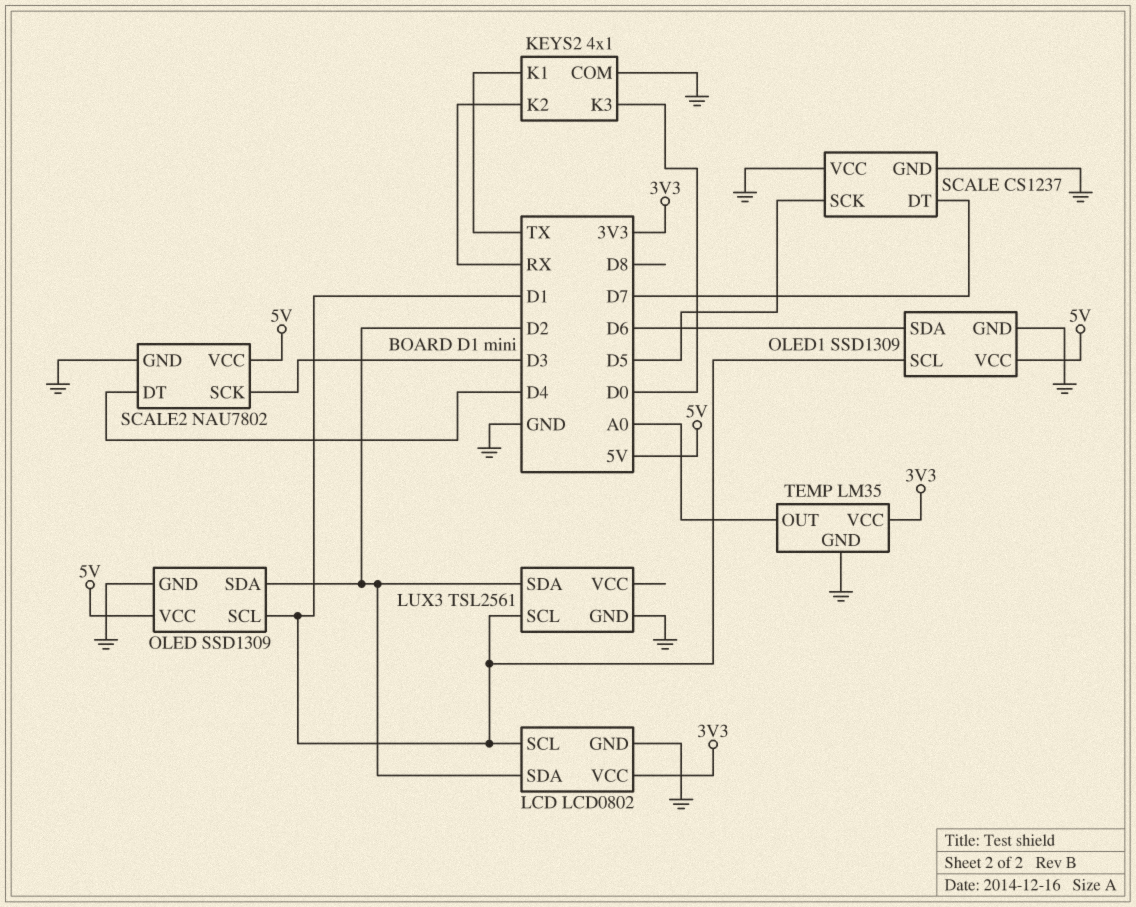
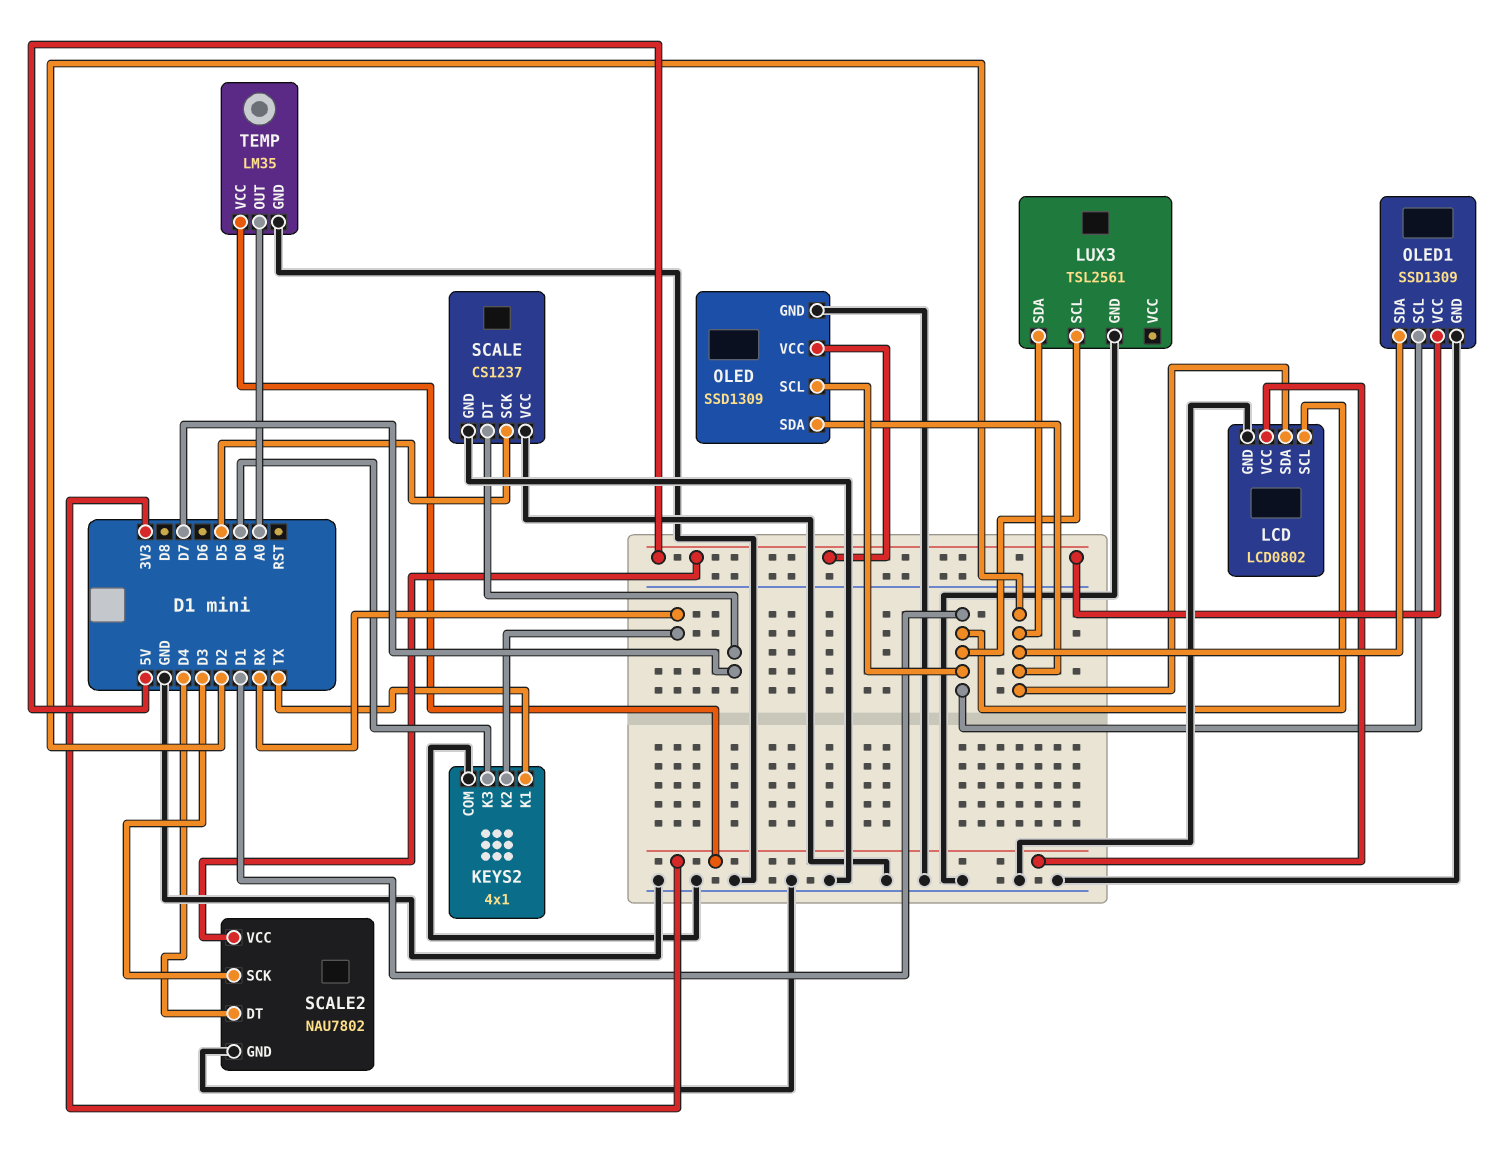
OLED1 pin SDA: D6 -> D2

